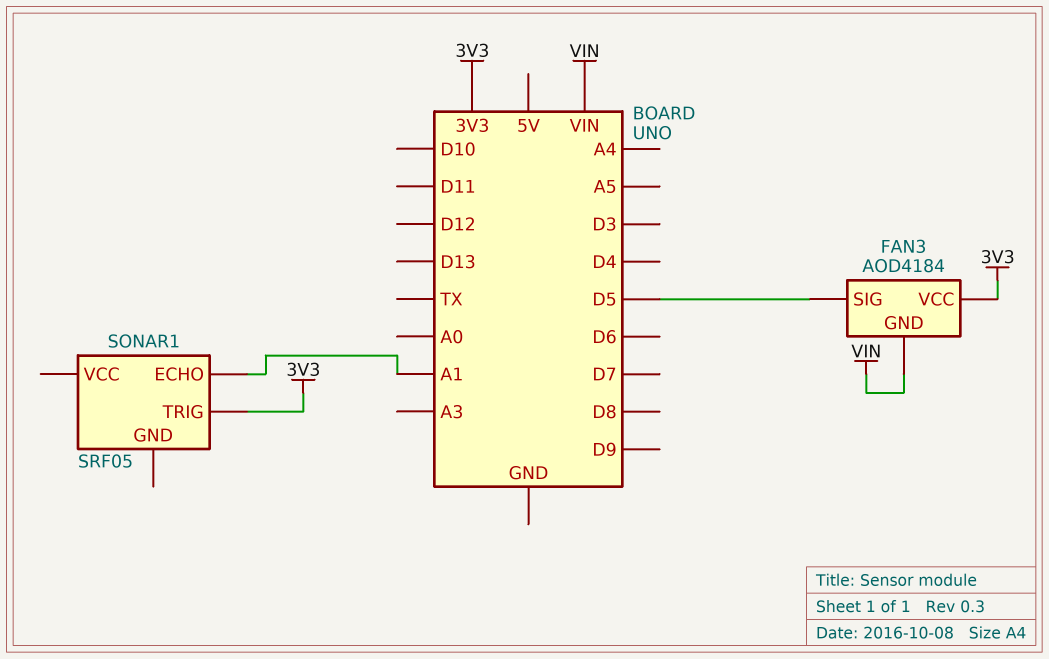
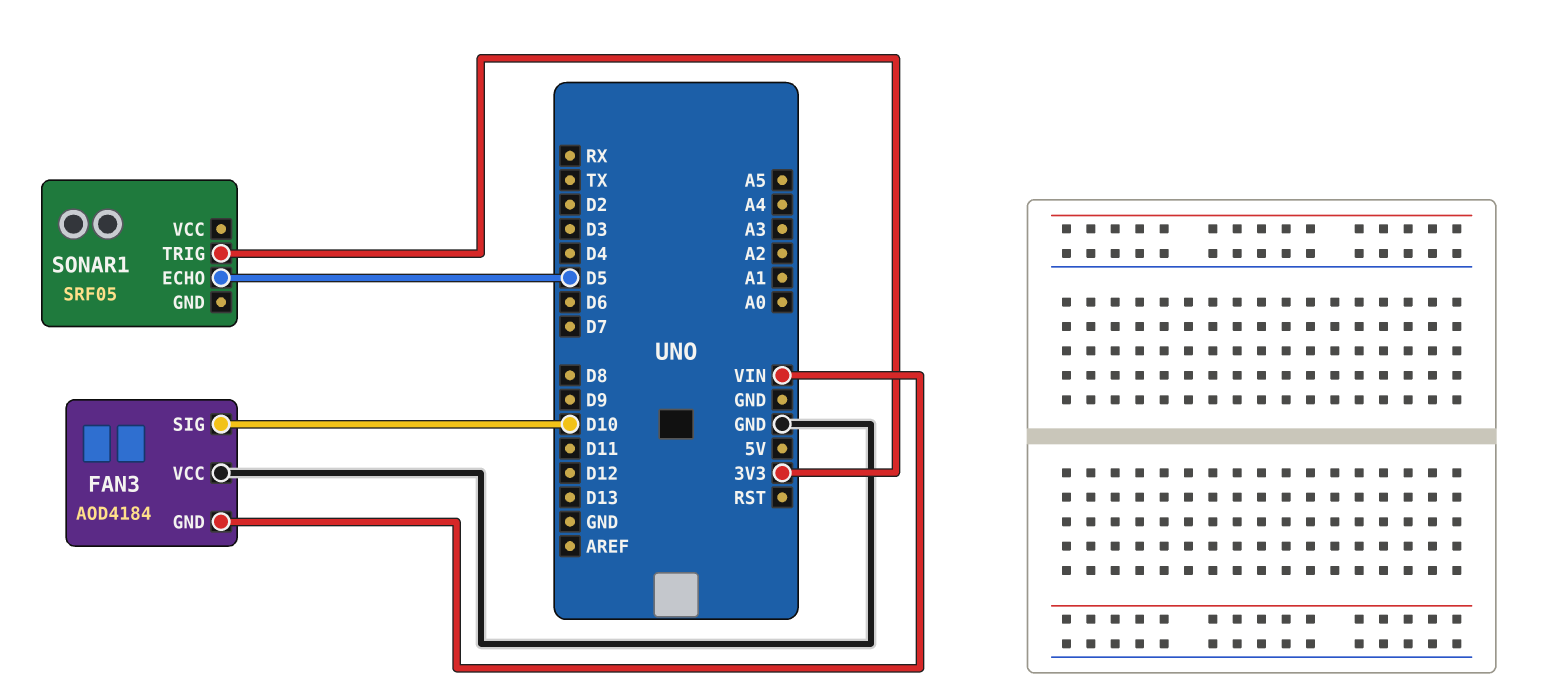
FAN3 pin SIG: D5 -> D10
FAN3 pin VCC: 3V3 -> GND
SONAR1 pin ECHO: A1 -> D5

